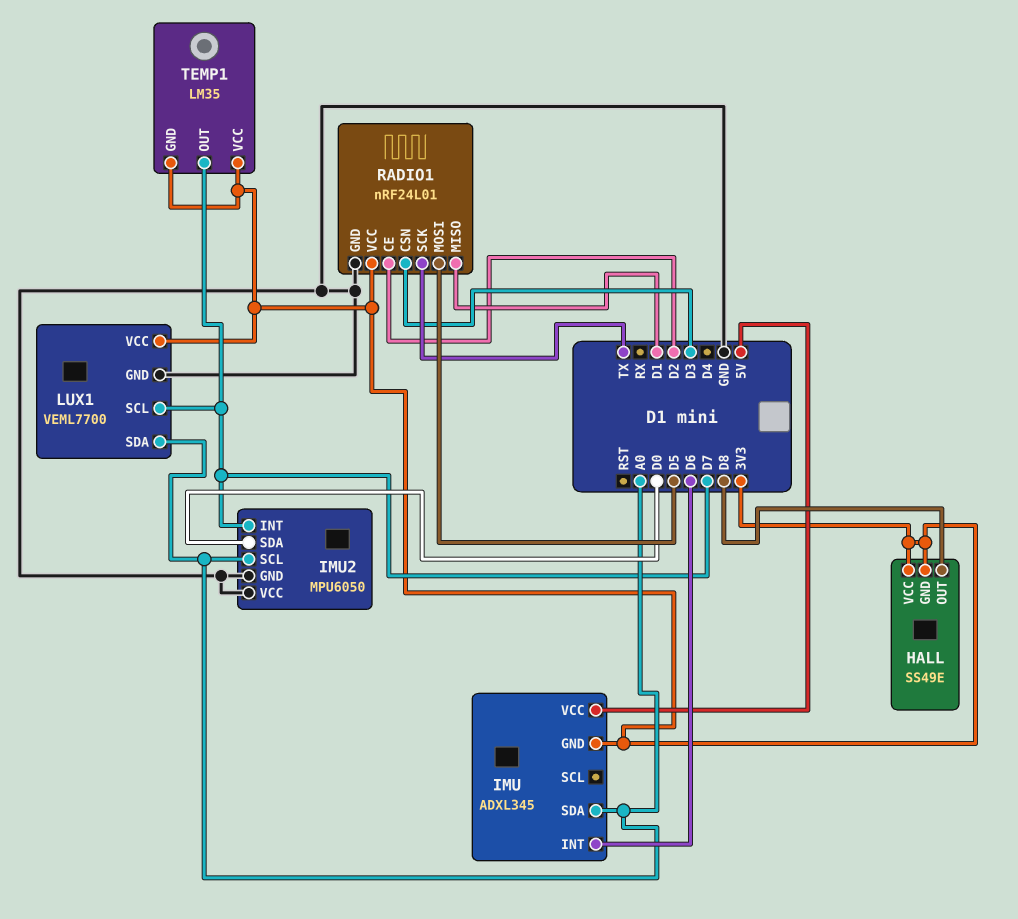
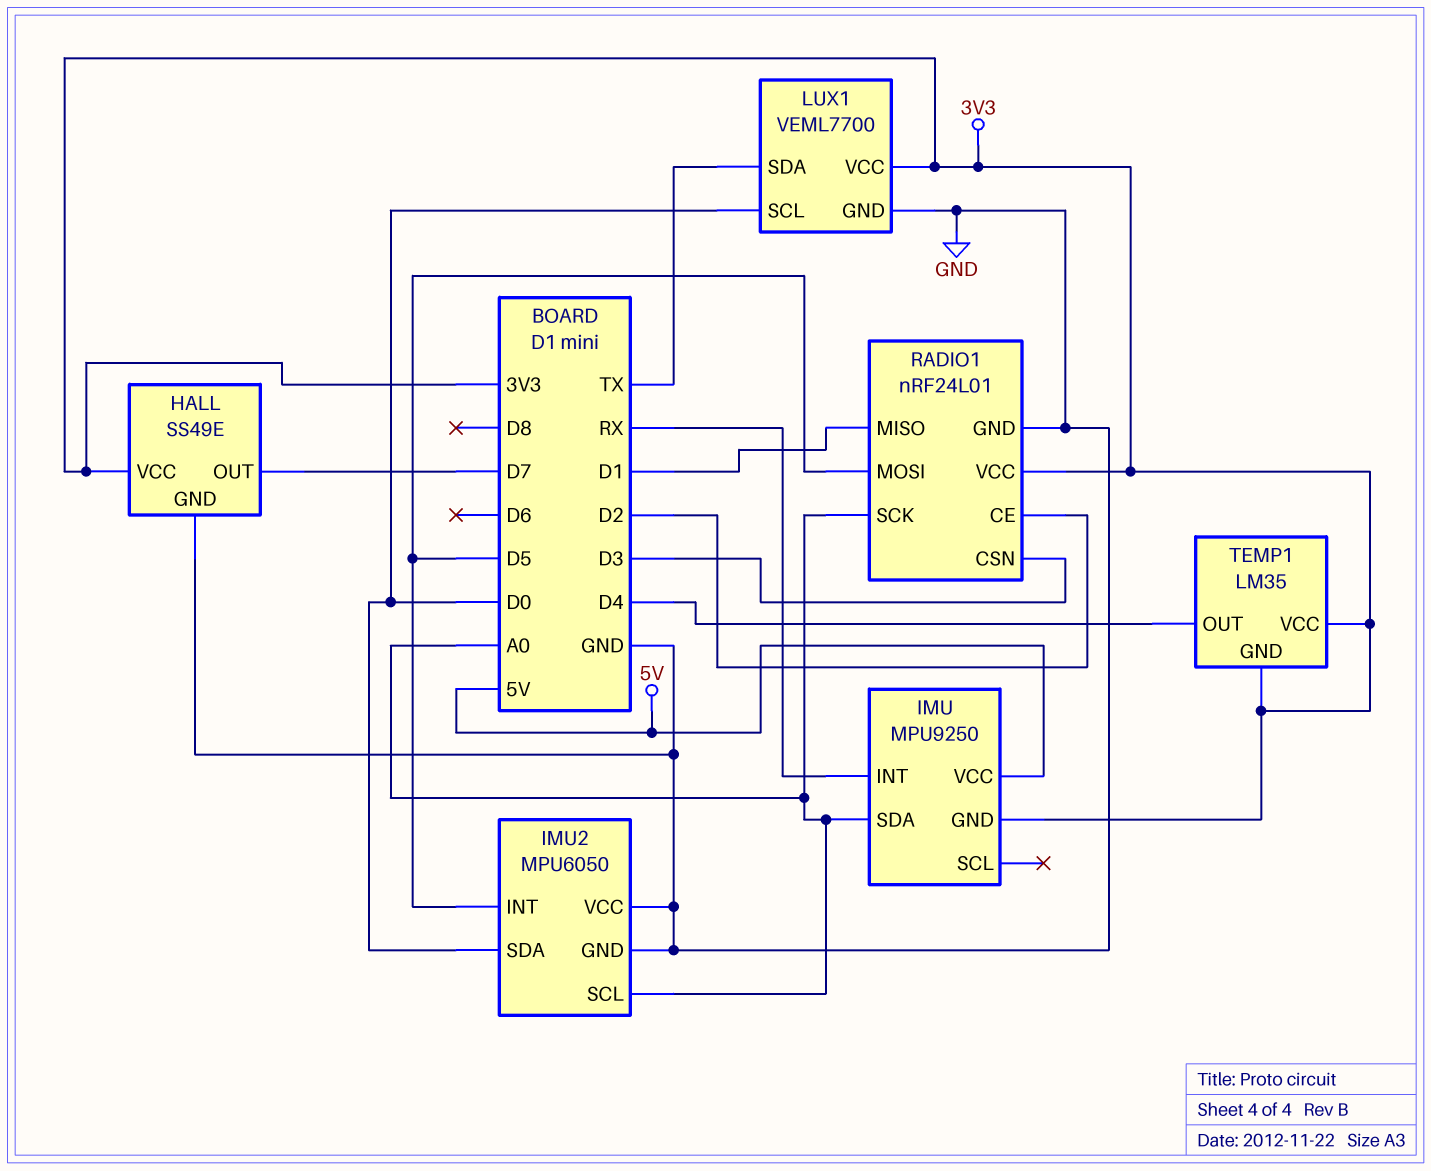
HALL pin GND: 3V3 -> GND
HALL pin OUT: D8 -> D7
IMU: ADXL345 -> MPU9250
IMU pin INT: D6 -> RX
IMU2 pin INT: D7 -> D5
LUX1 pin SCL: D7 -> D0
LUX1 pin SDA: A0 -> TX
RADIO1 pin SCK: TX -> A0
TEMP1 pin OUT: D7 -> D4

